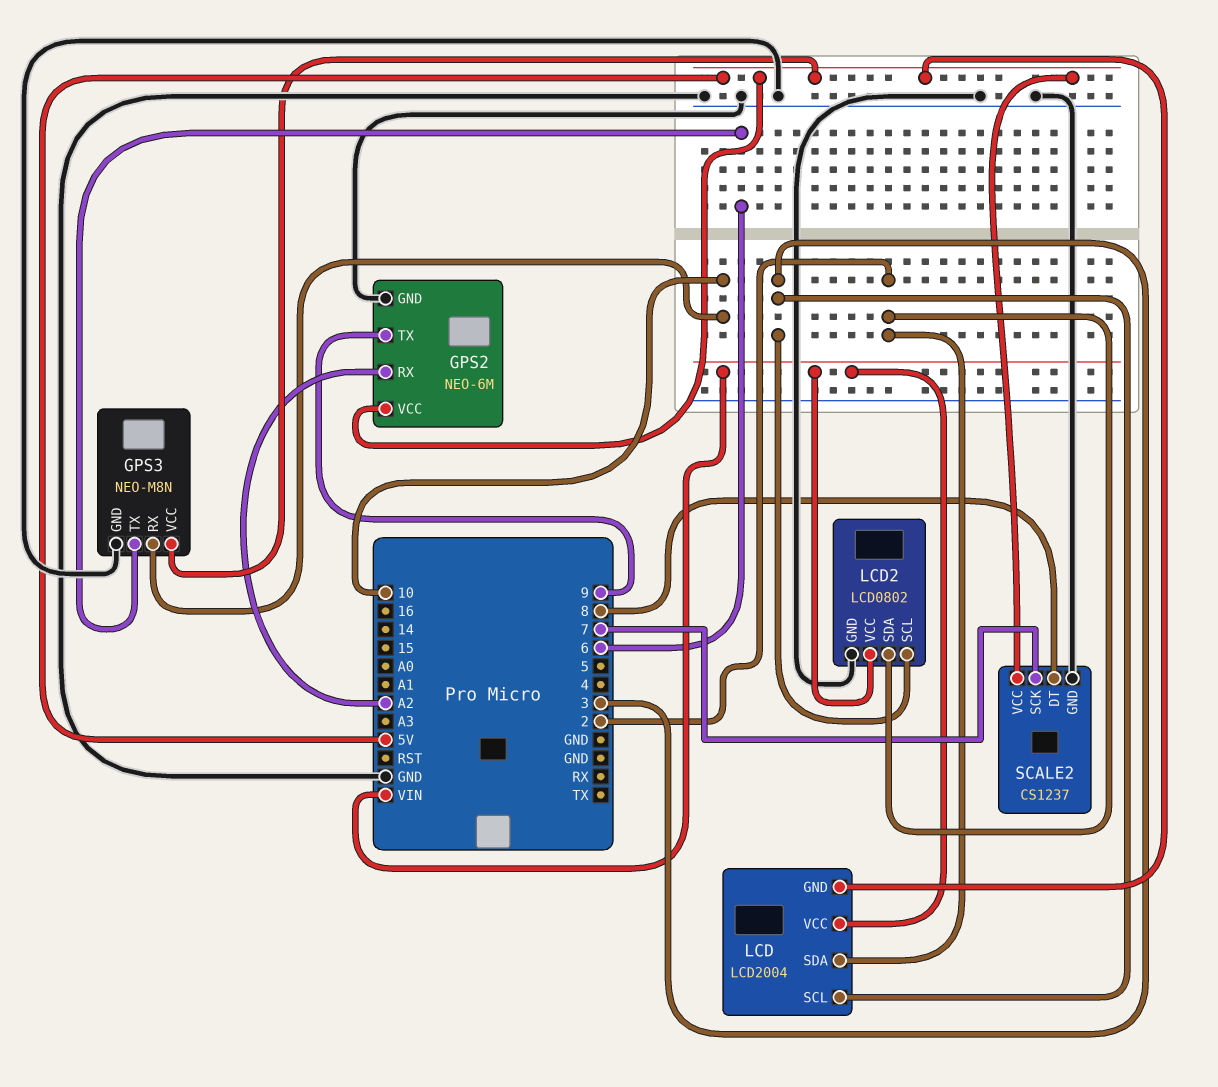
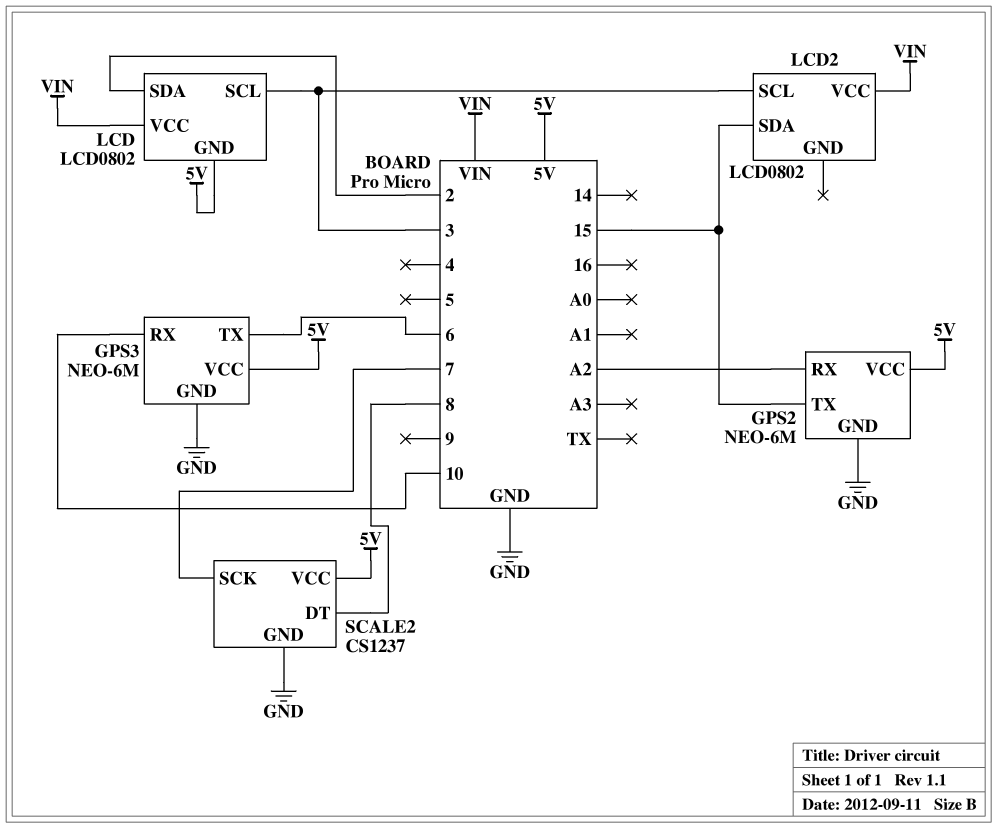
GPS2 pin TX: 9 -> 15
GPS3: NEO-M8N -> NEO-6M
LCD: LCD2004 -> LCD0802
LCD2 pin GND: GND -> none
LCD2 pin SDA: 2 -> 15

